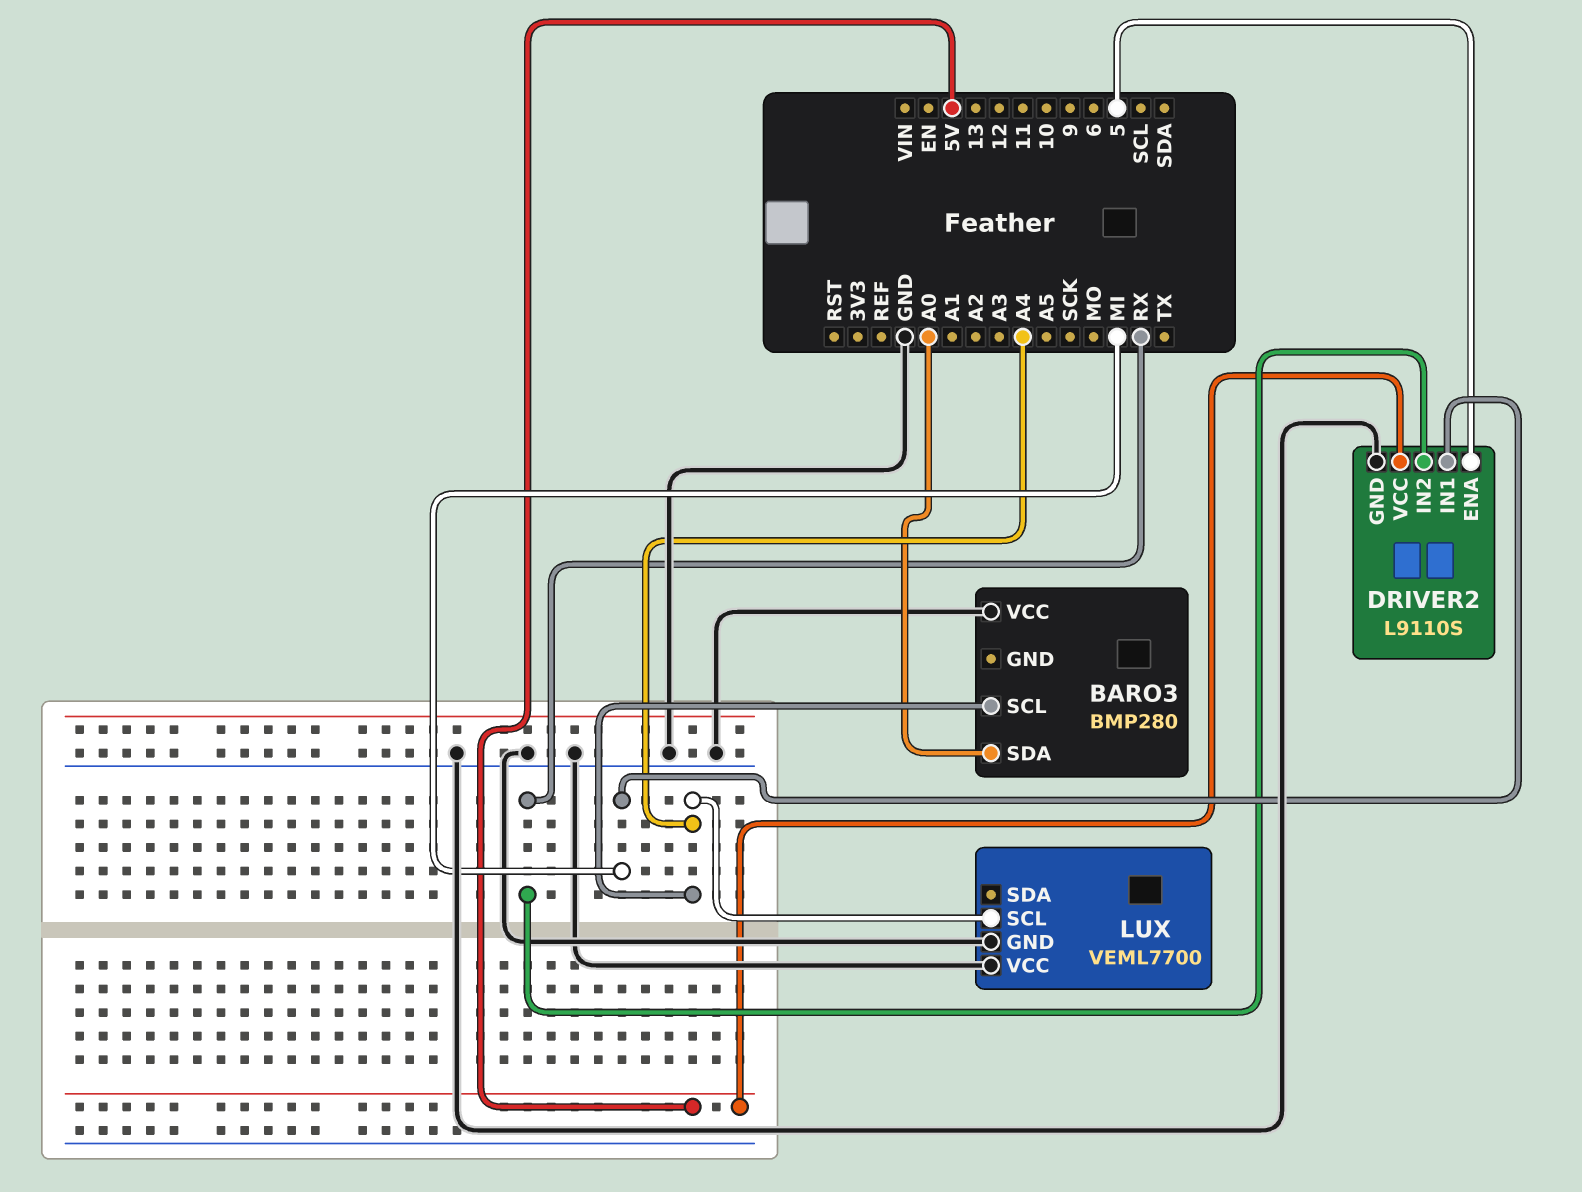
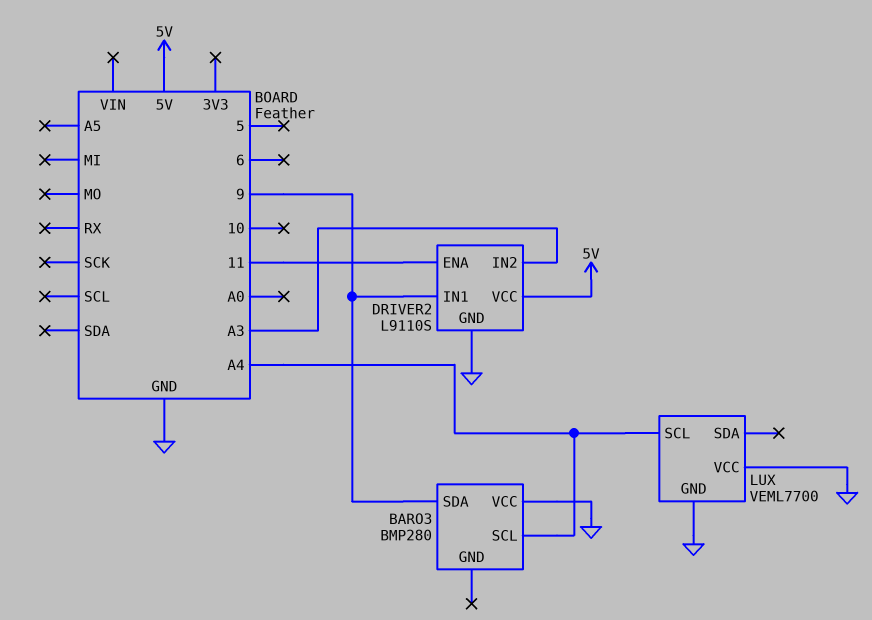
BARO3 pin SDA: A0 -> 9
DRIVER2 pin ENA: 5 -> 11
DRIVER2 pin IN1: MI -> 9
DRIVER2 pin IN2: RX -> A3

